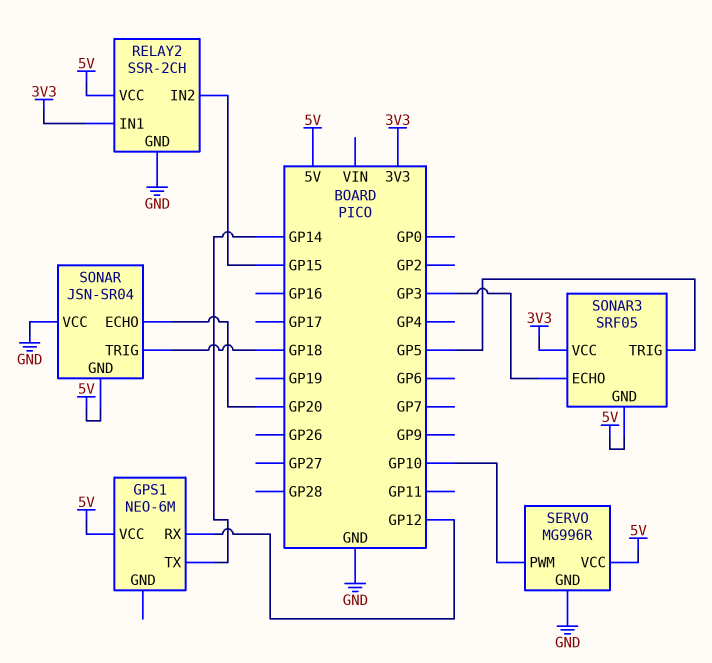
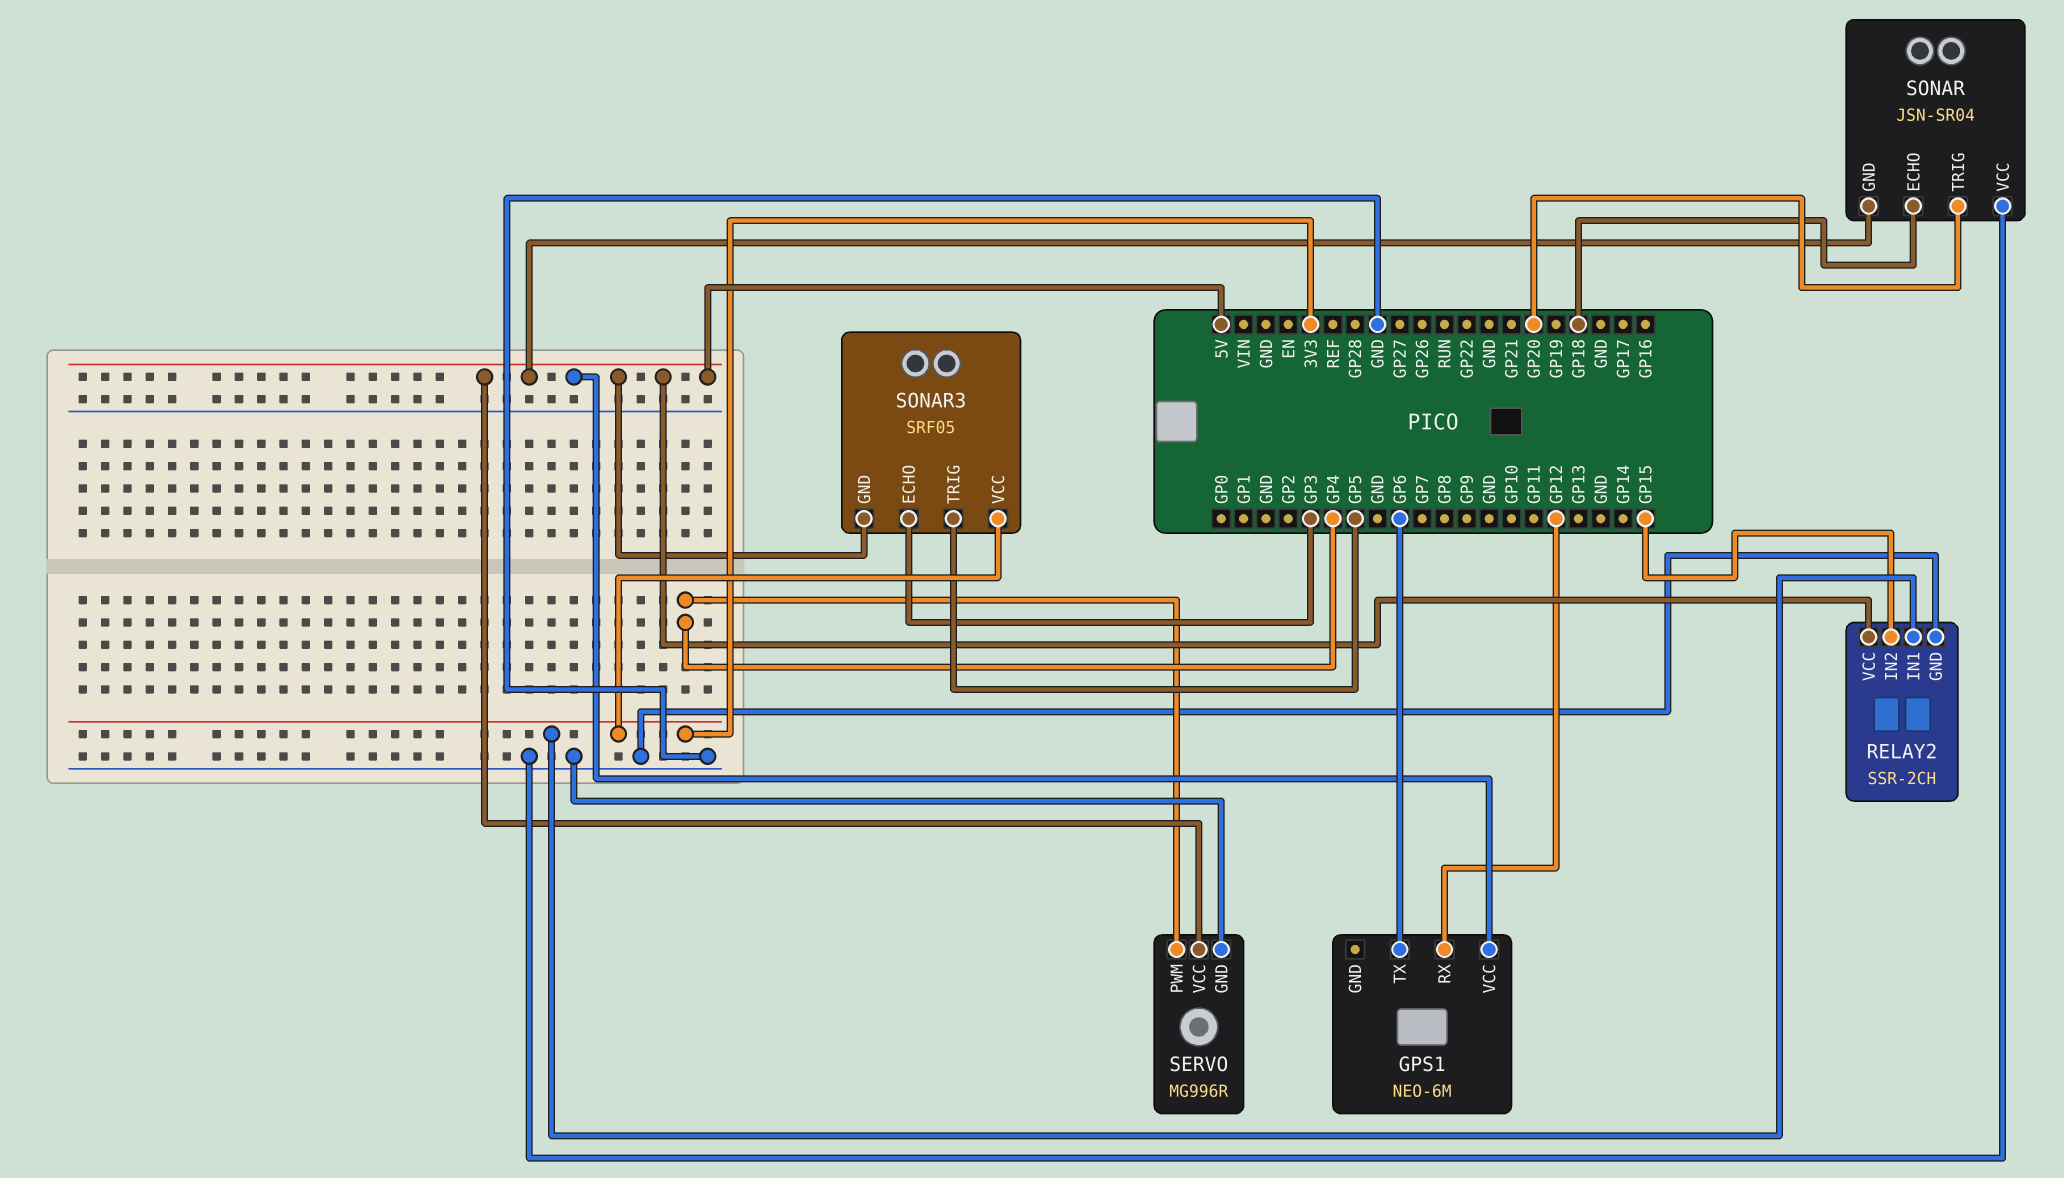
GPS1 pin TX: GP14 -> GP6
SERVO pin PWM: GP10 -> GP4
SONAR pin ECHO: GP20 -> GP18
SONAR pin TRIG: GP18 -> GP20

